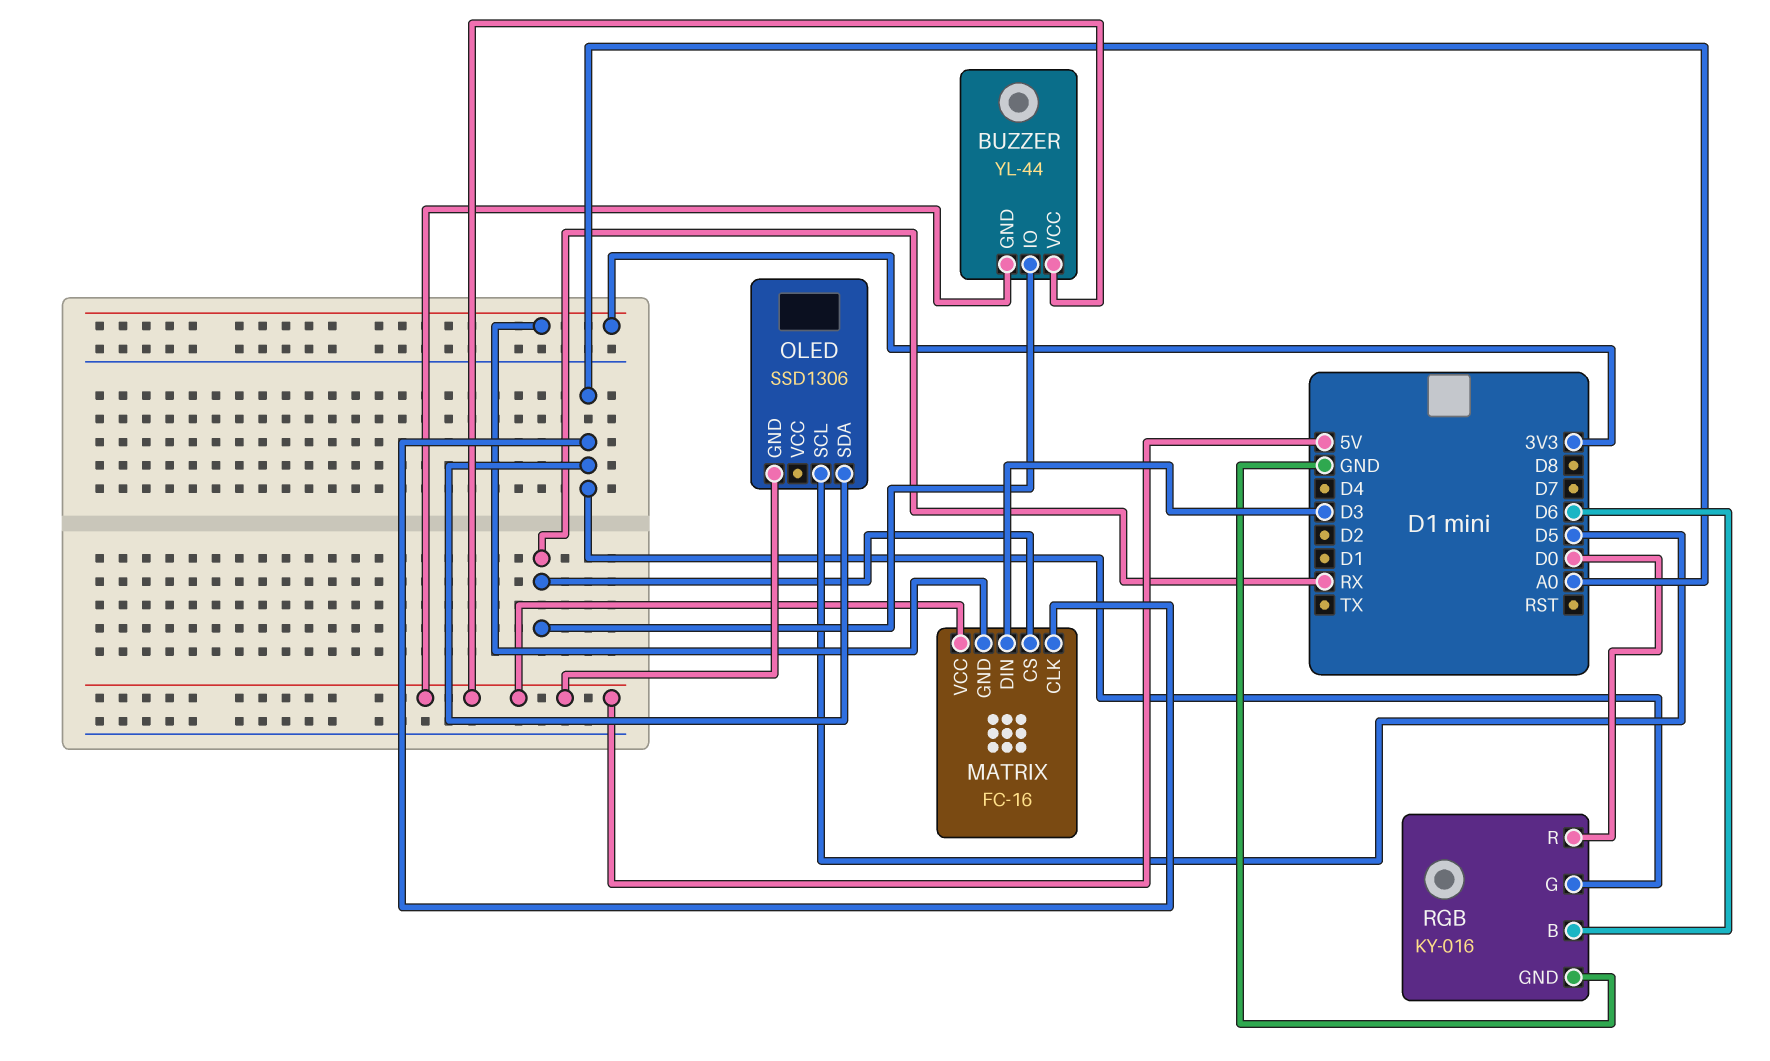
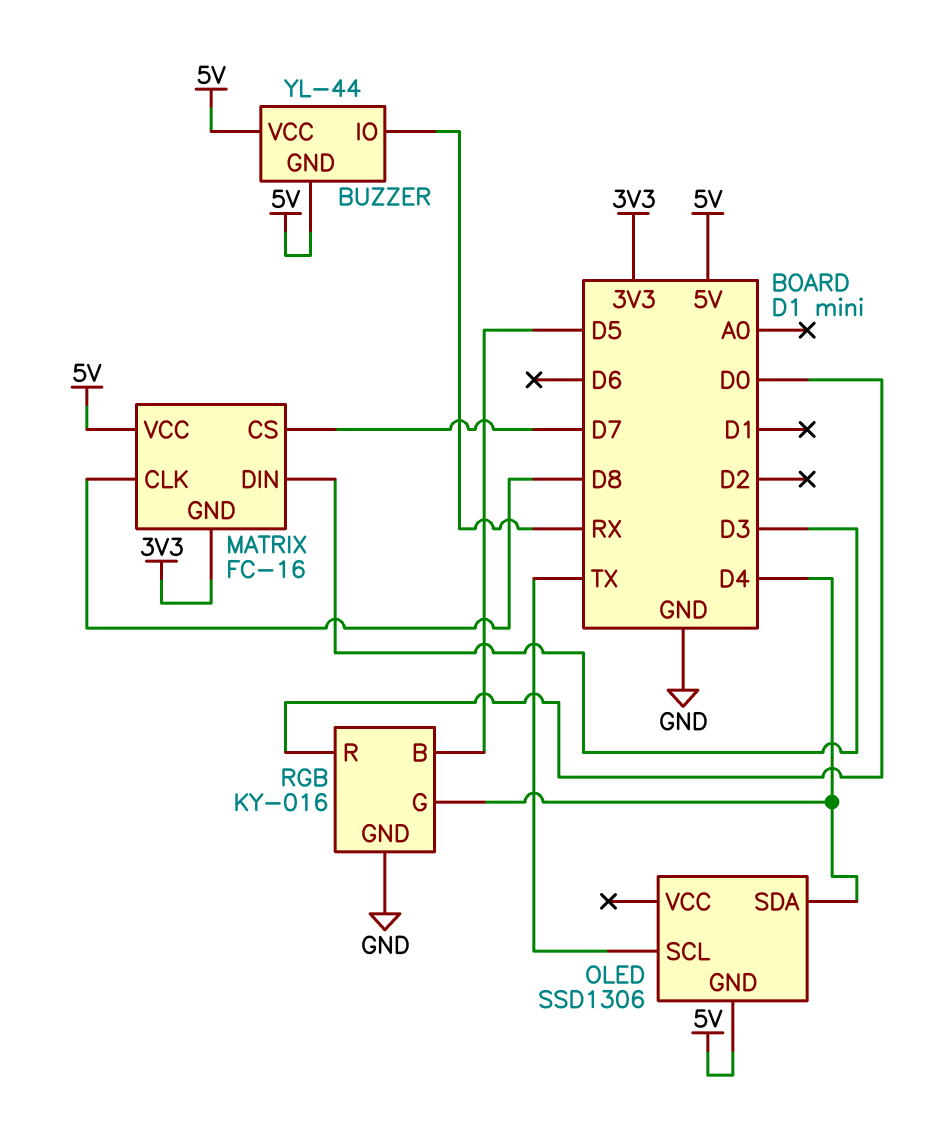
MATRIX pin CLK: A0 -> D8
MATRIX pin CS: RX -> D7
OLED pin SCL: D5 -> TX
OLED pin SDA: A0 -> D4
RGB pin B: D6 -> D5
RGB pin G: A0 -> D4

